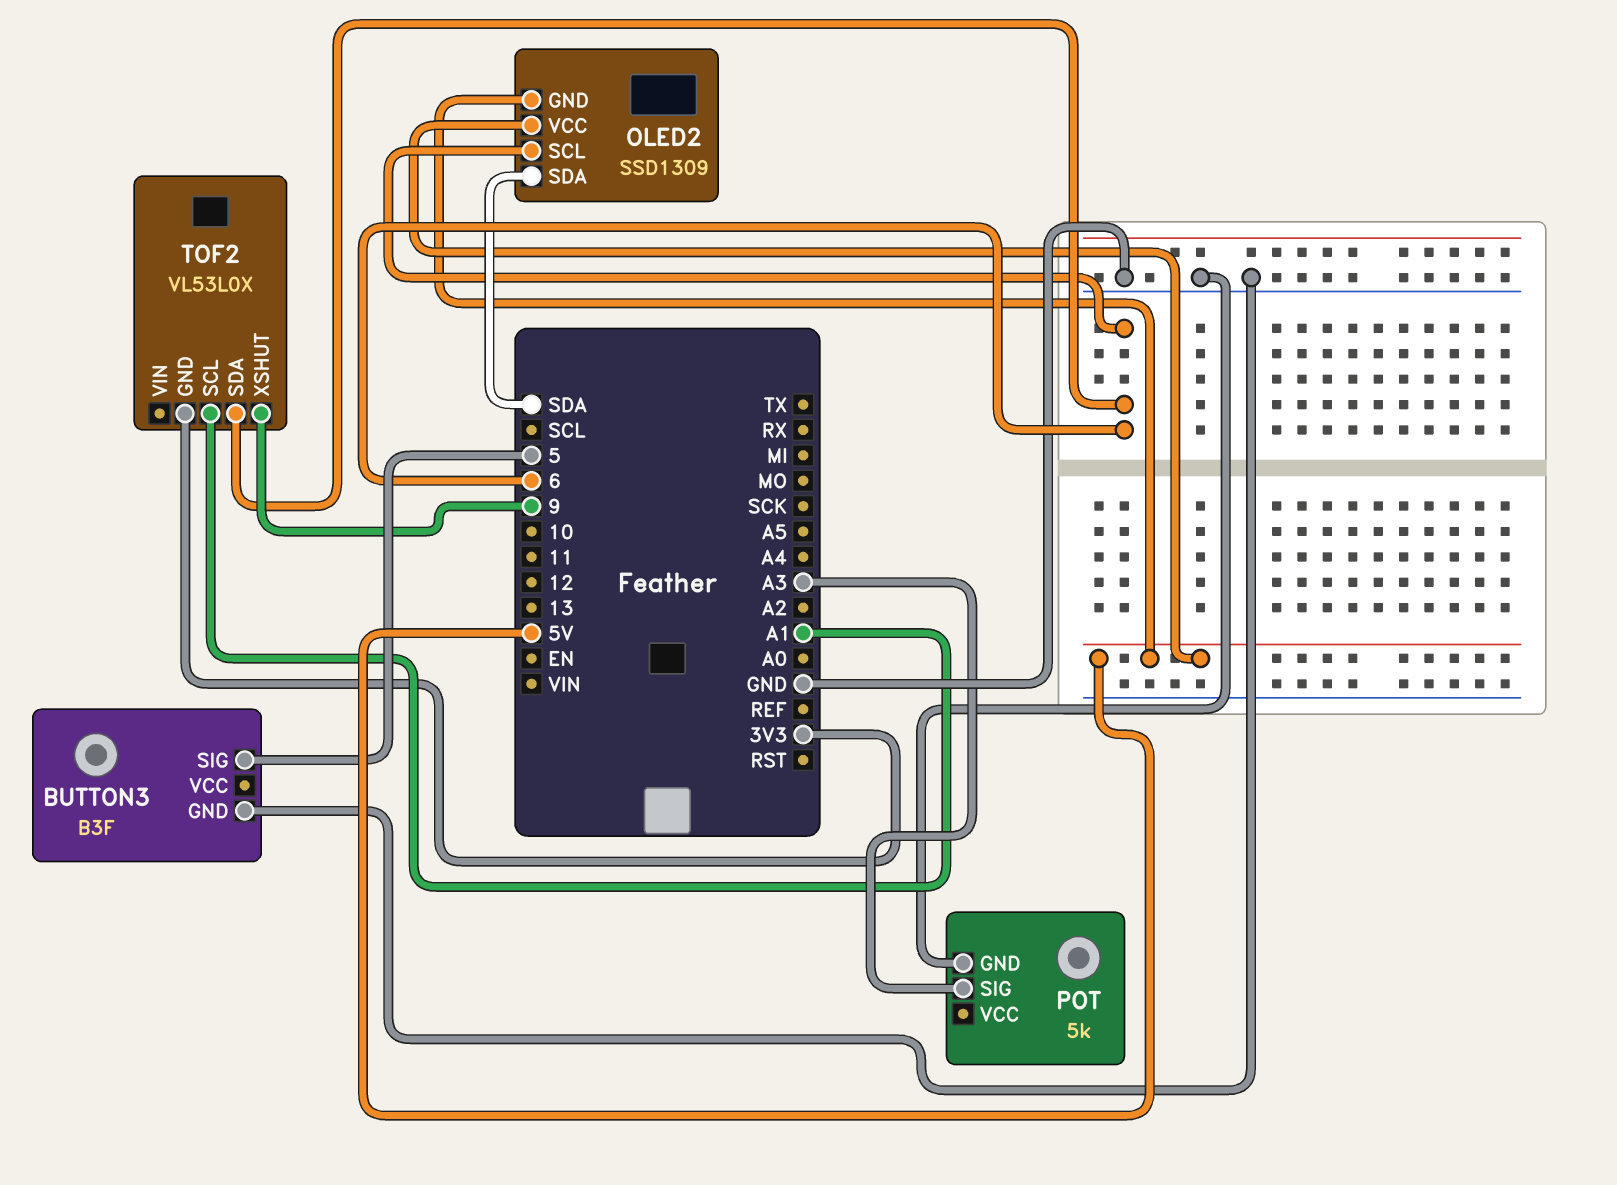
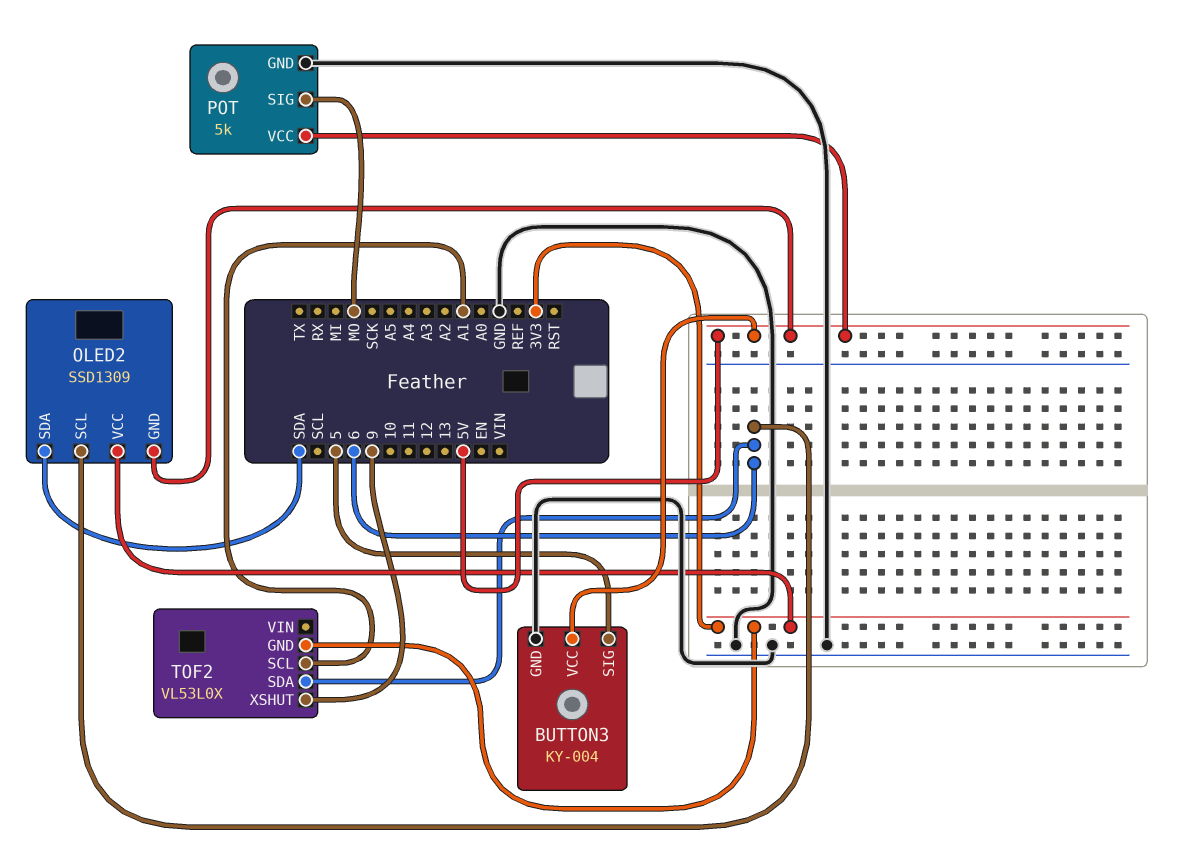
BUTTON3: B3F -> KY-004
BUTTON3 pin VCC: none -> 5V
OLED2 pin VCC: 5V -> 3V3
POT pin SIG: A3 -> MO
POT pin VCC: none -> 5V

